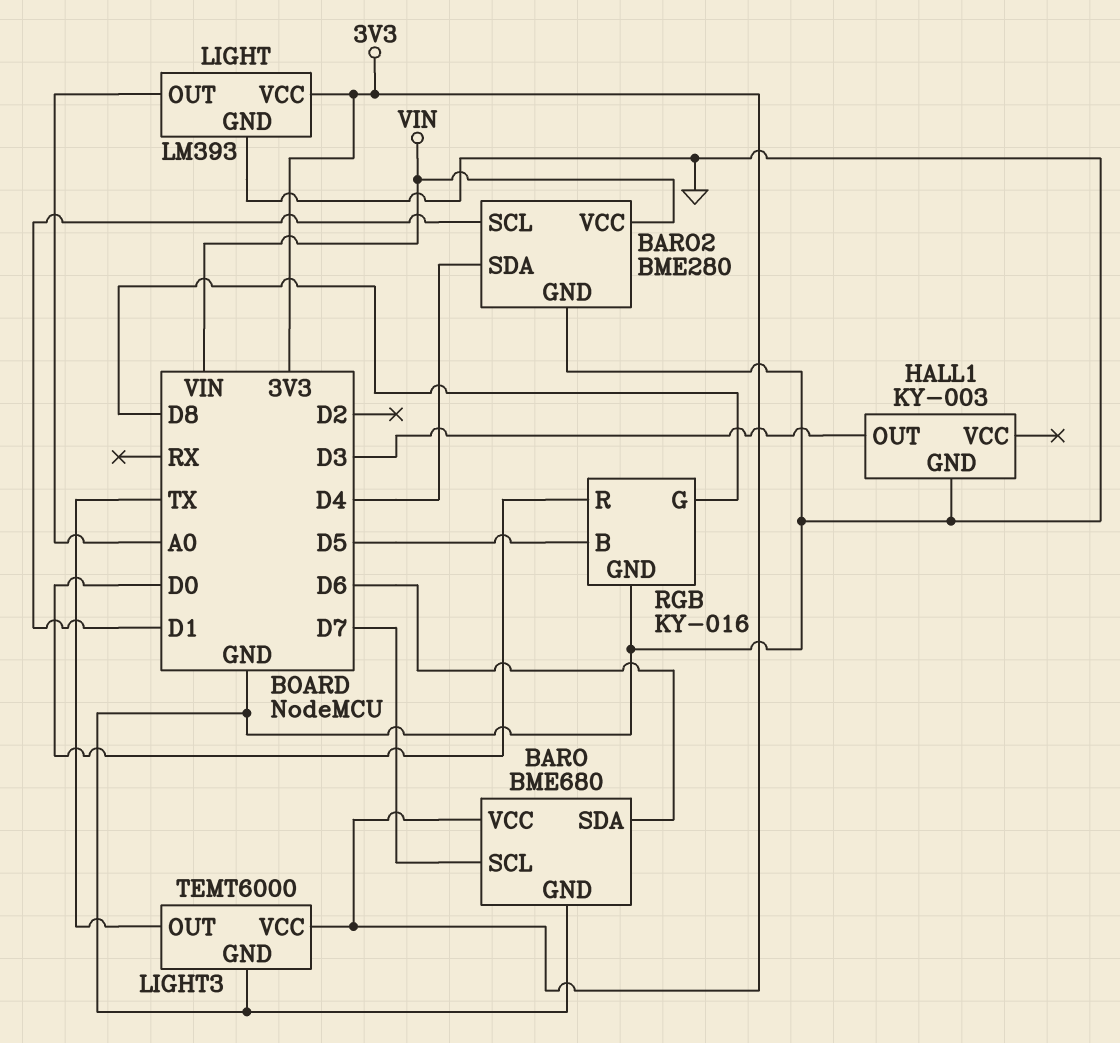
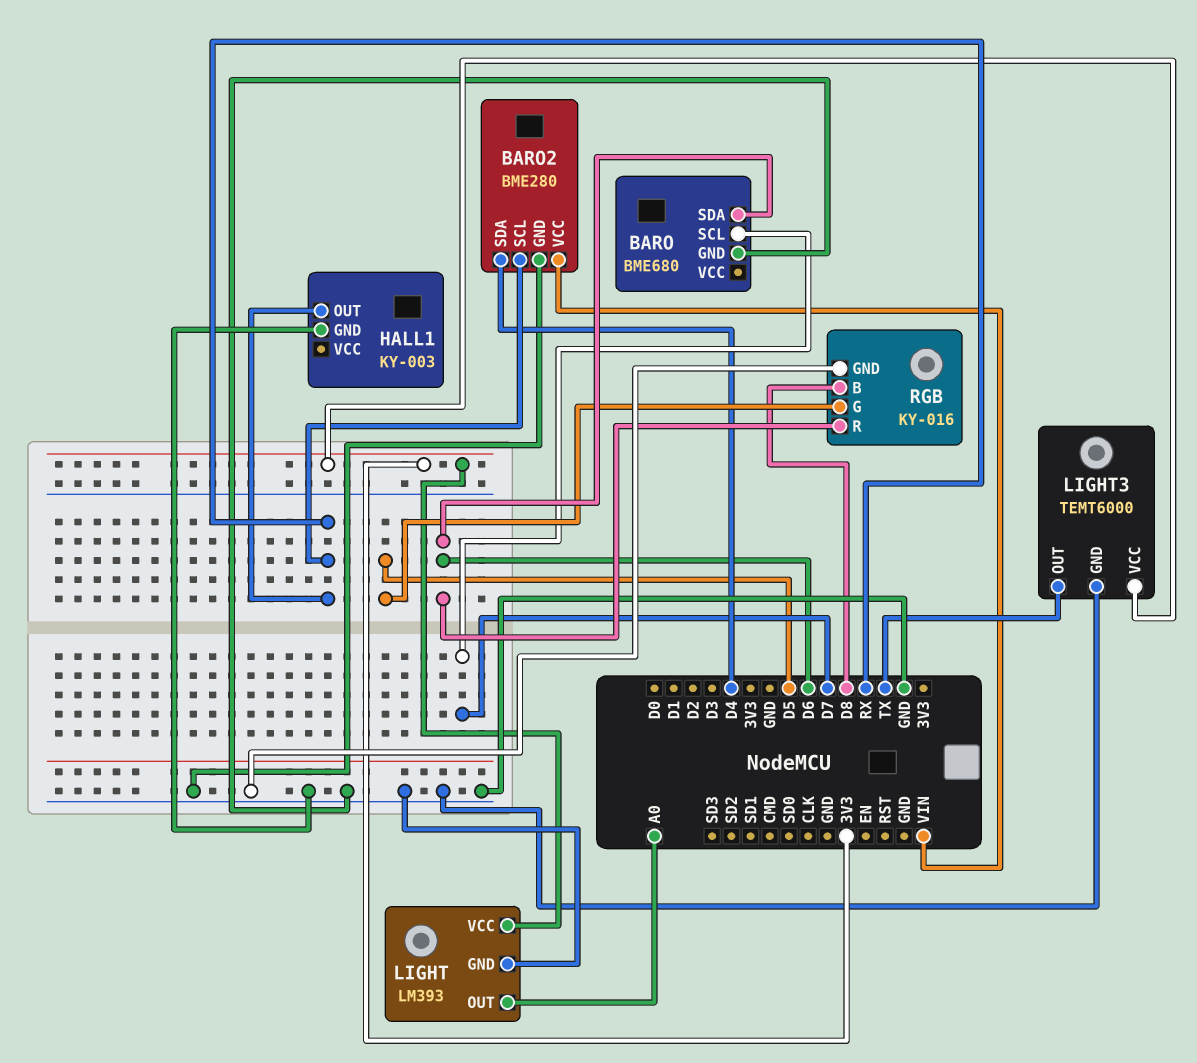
BARO pin VCC: 3V3 -> none
BARO2 pin SCL: D1 -> RX
HALL1 pin OUT: D3 -> RX
RGB pin B: D5 -> D8
RGB pin G: D8 -> D5
RGB pin R: D0 -> D6

